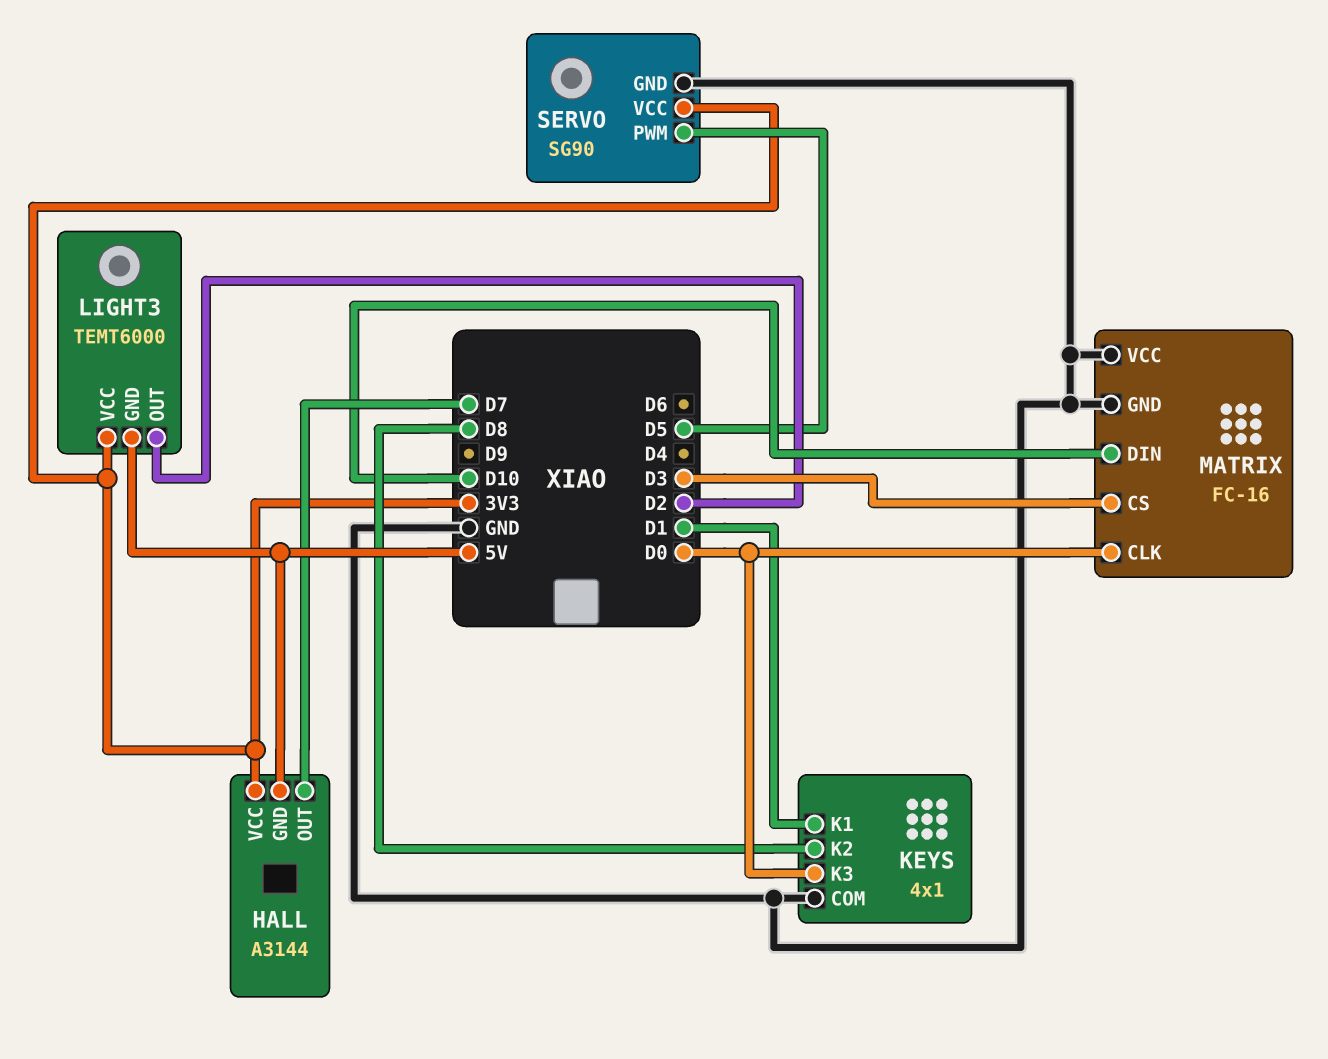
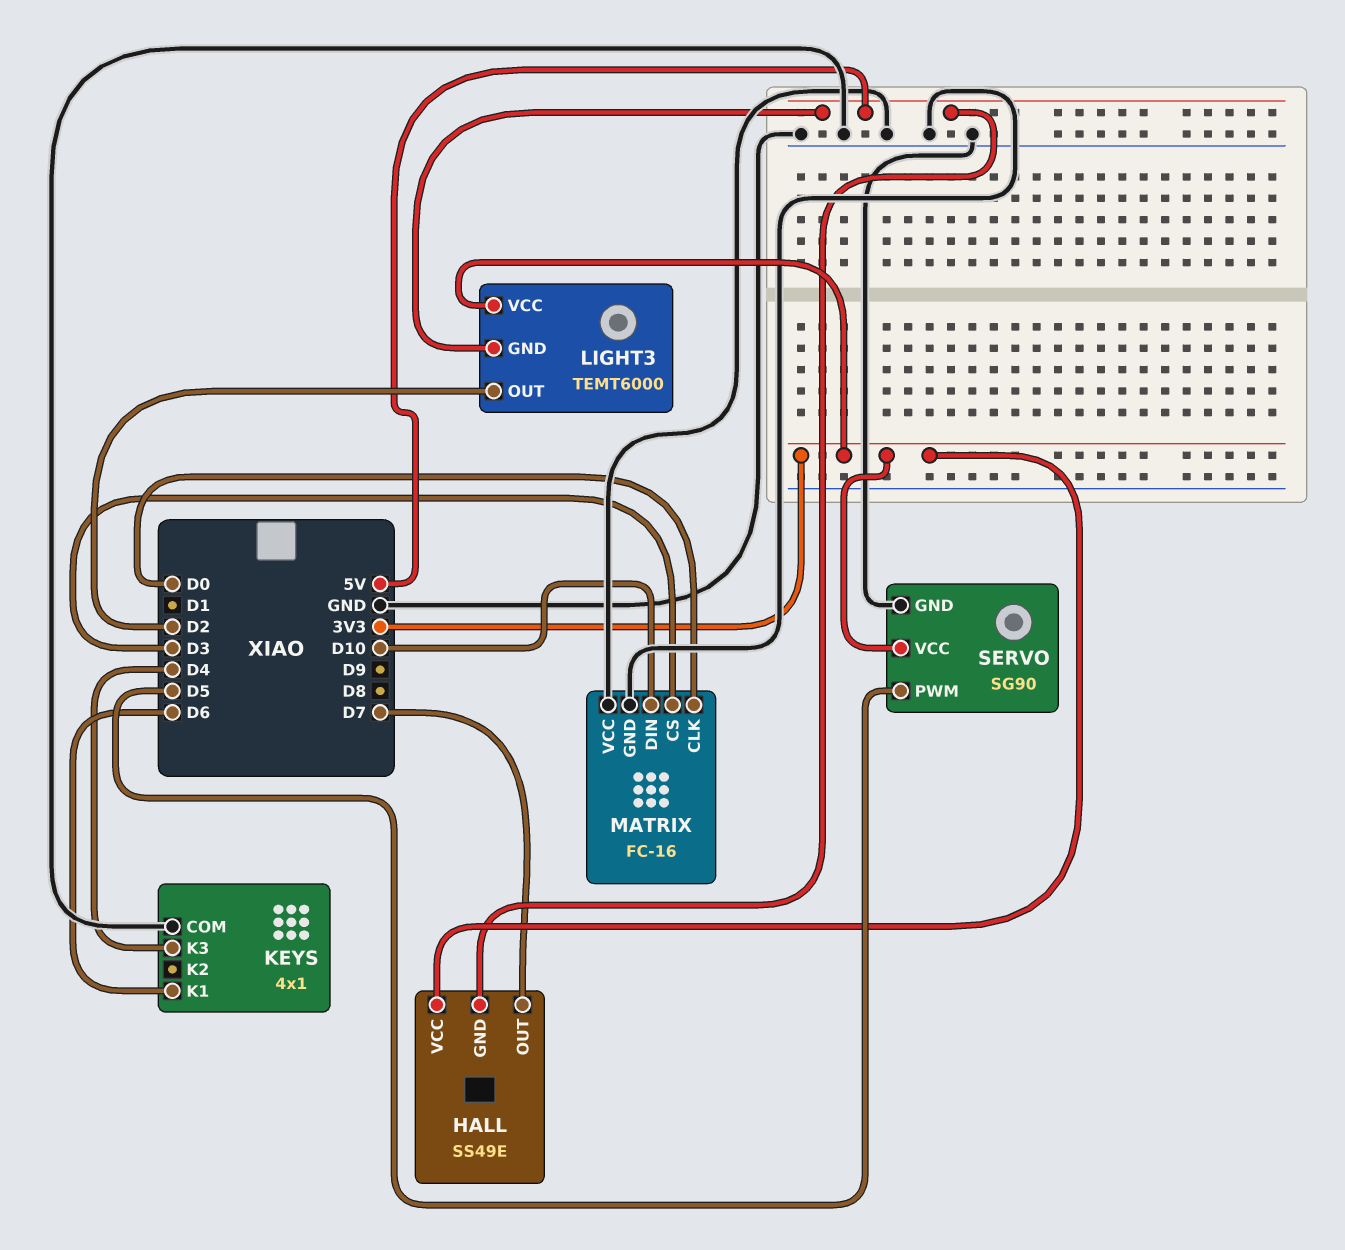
HALL: A3144 -> SS49E
KEYS pin K1: D1 -> D6
KEYS pin K2: D8 -> none
KEYS pin K3: D0 -> D4

